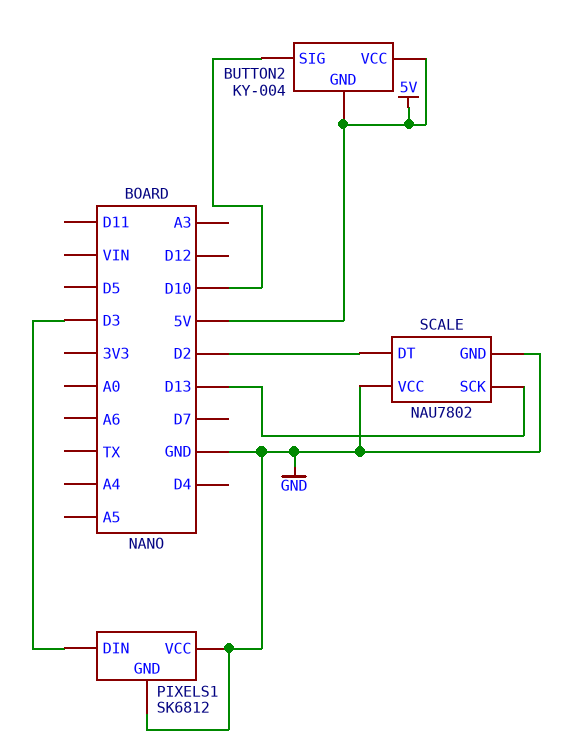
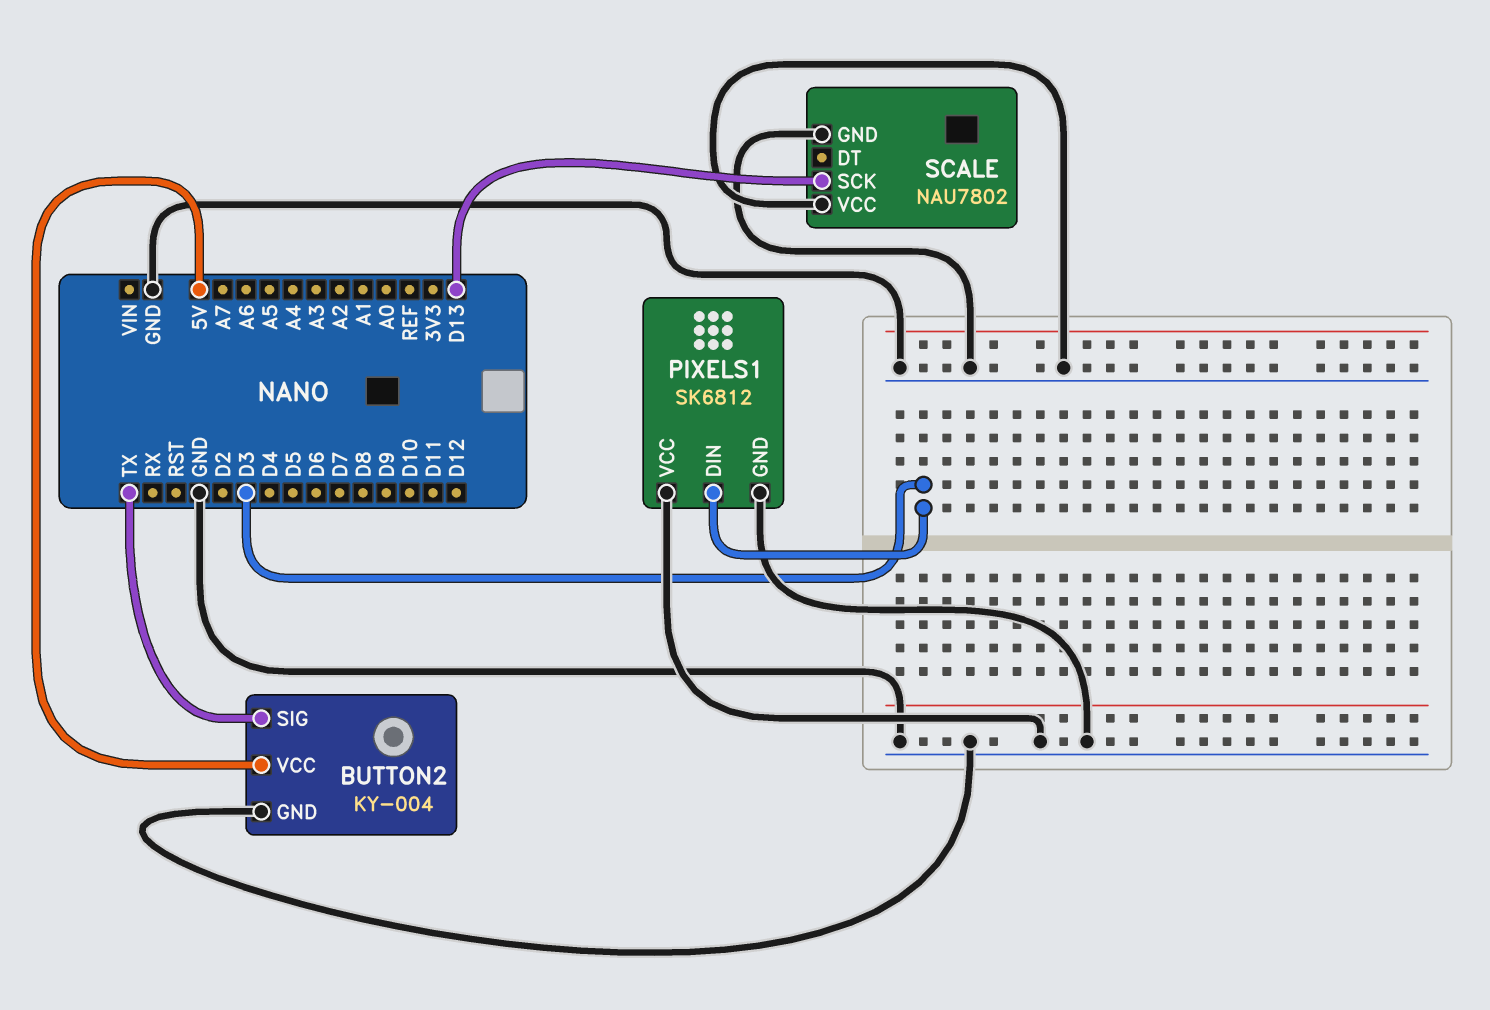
BUTTON2 pin GND: 5V -> GND
BUTTON2 pin SIG: D10 -> TX
SCALE pin DT: D2 -> none

